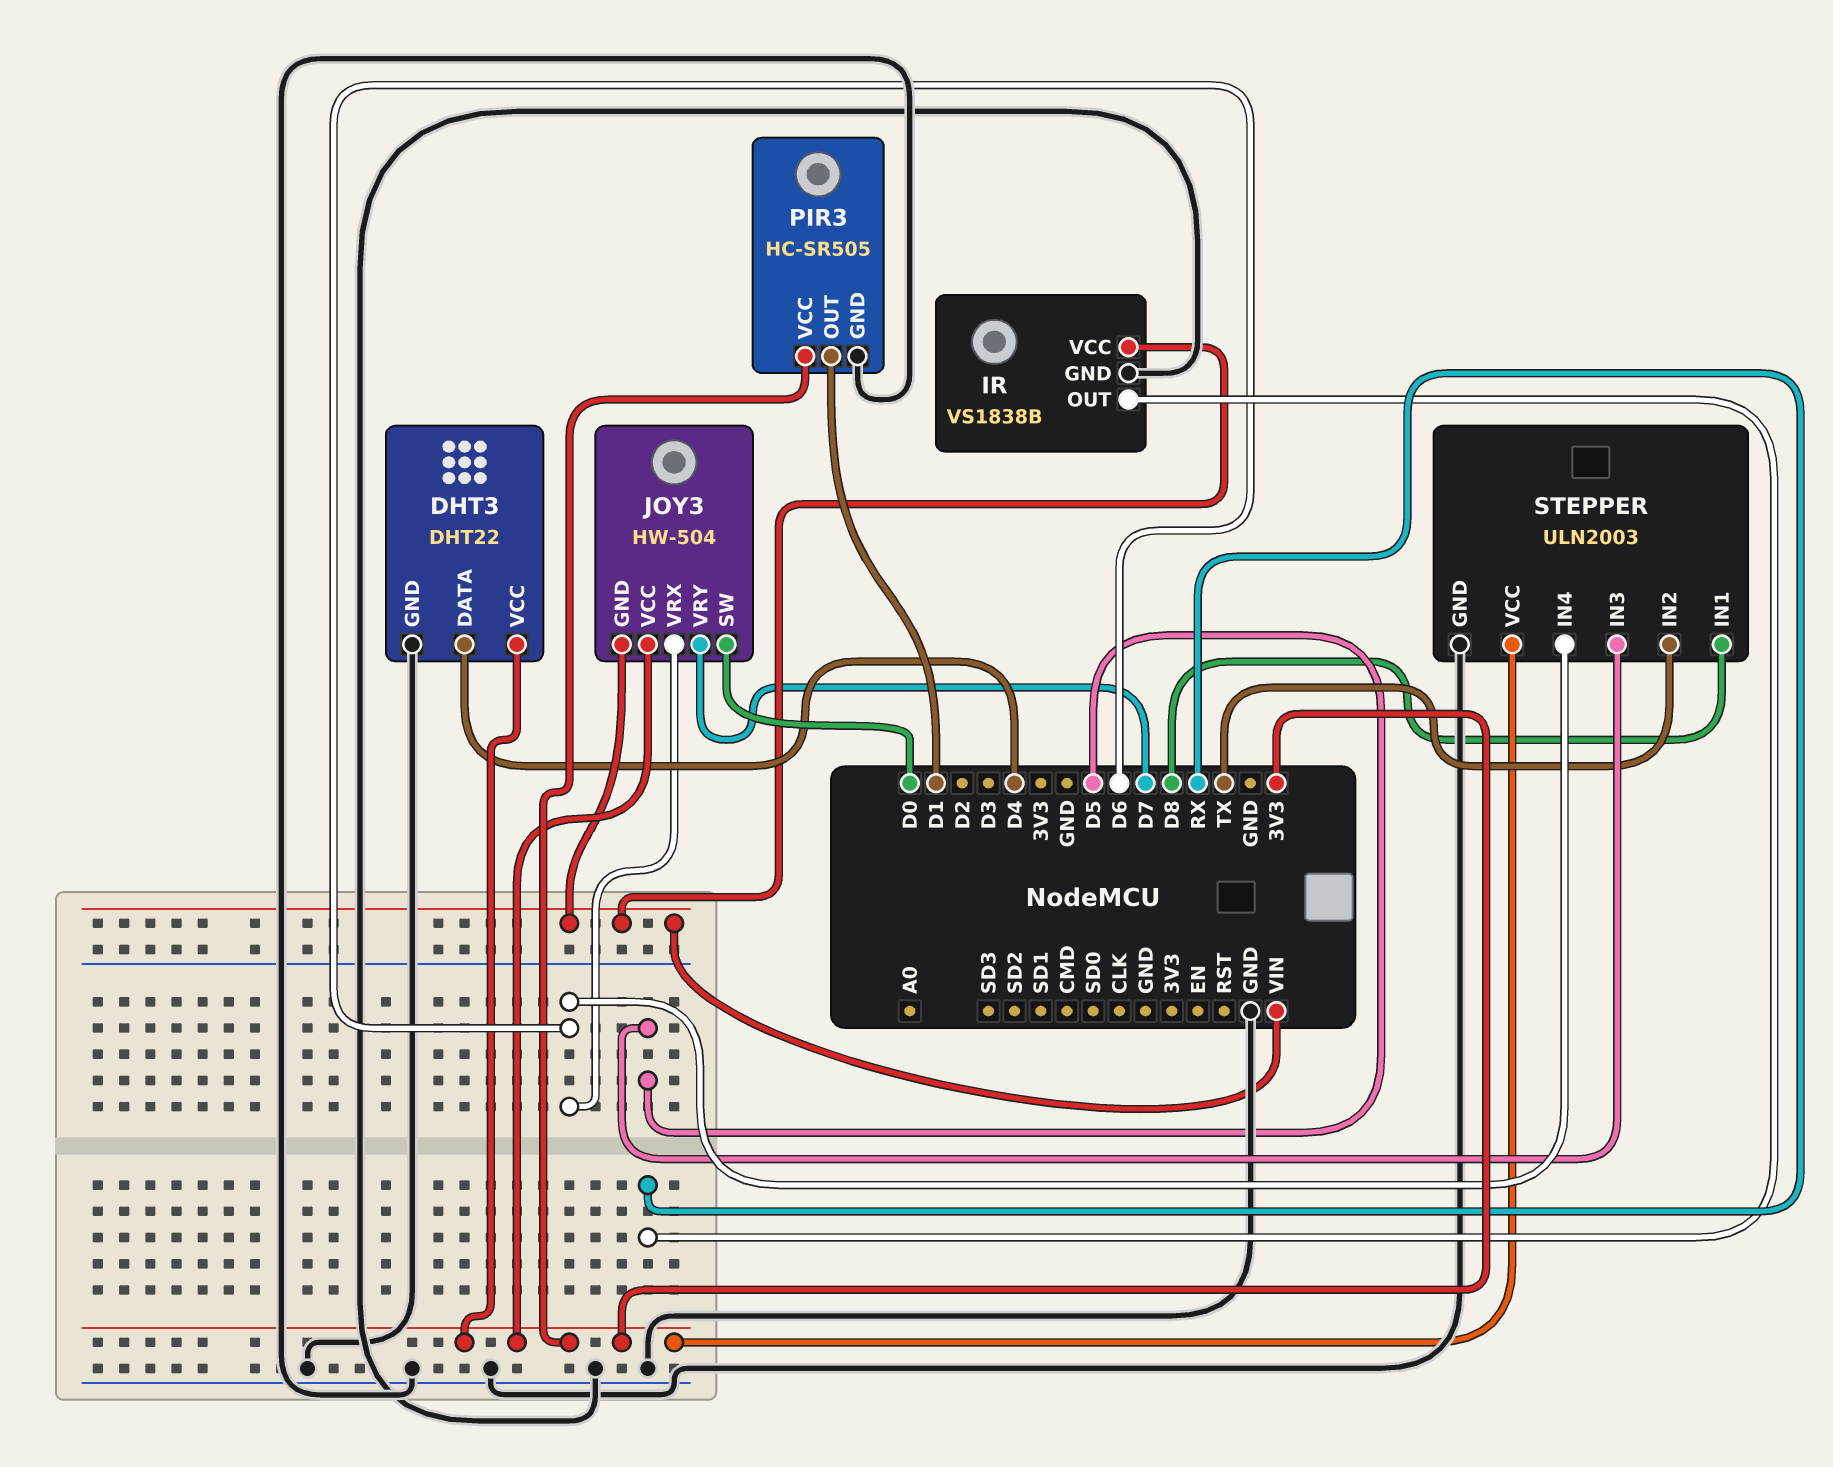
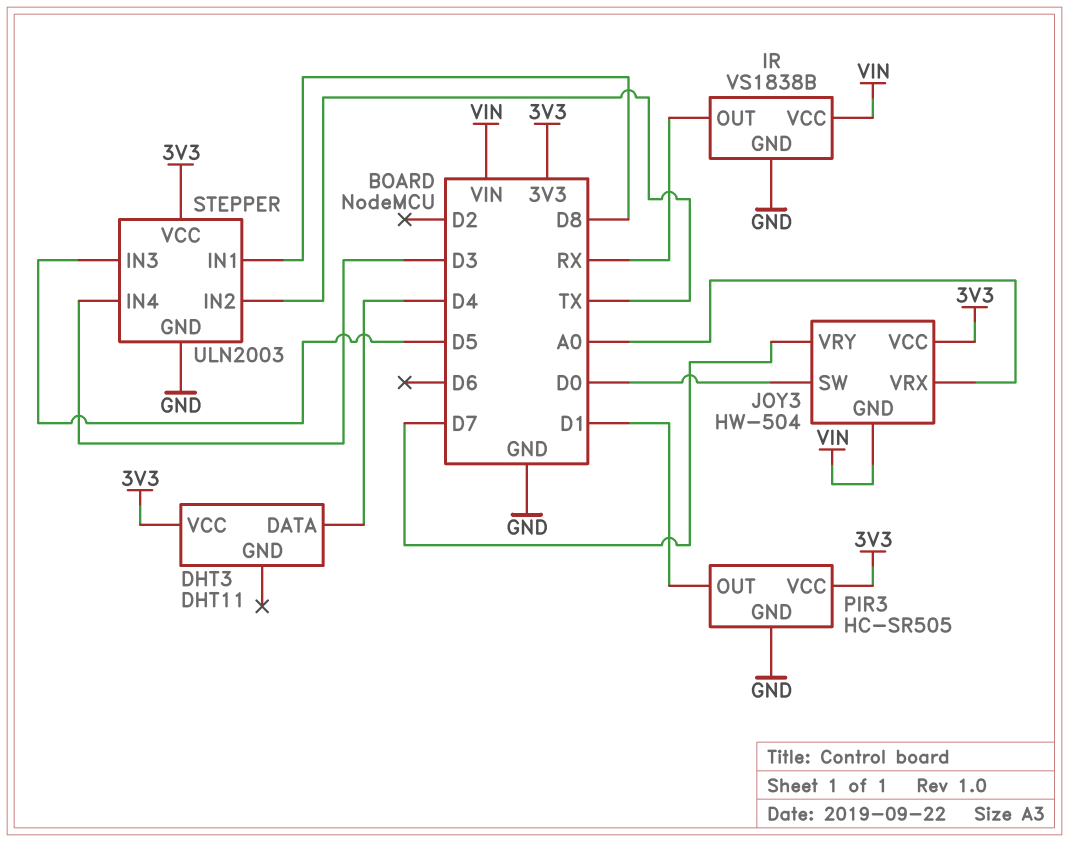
DHT3: DHT22 -> DHT11
DHT3 pin GND: GND -> none
JOY3 pin VRX: D6 -> A0
STEPPER pin IN4: D6 -> D3

